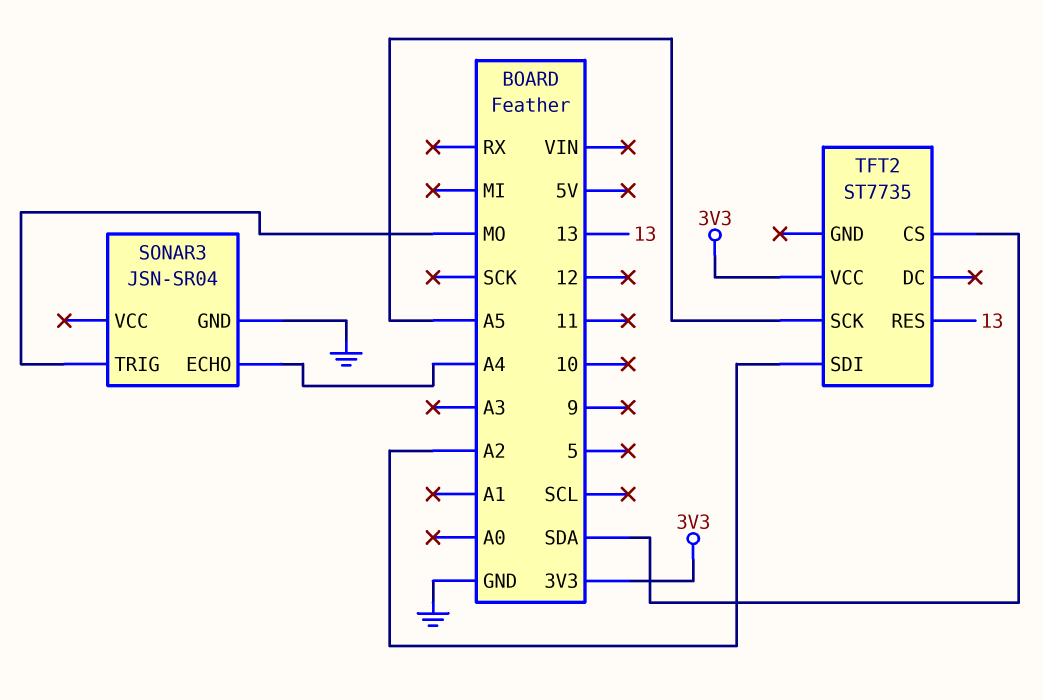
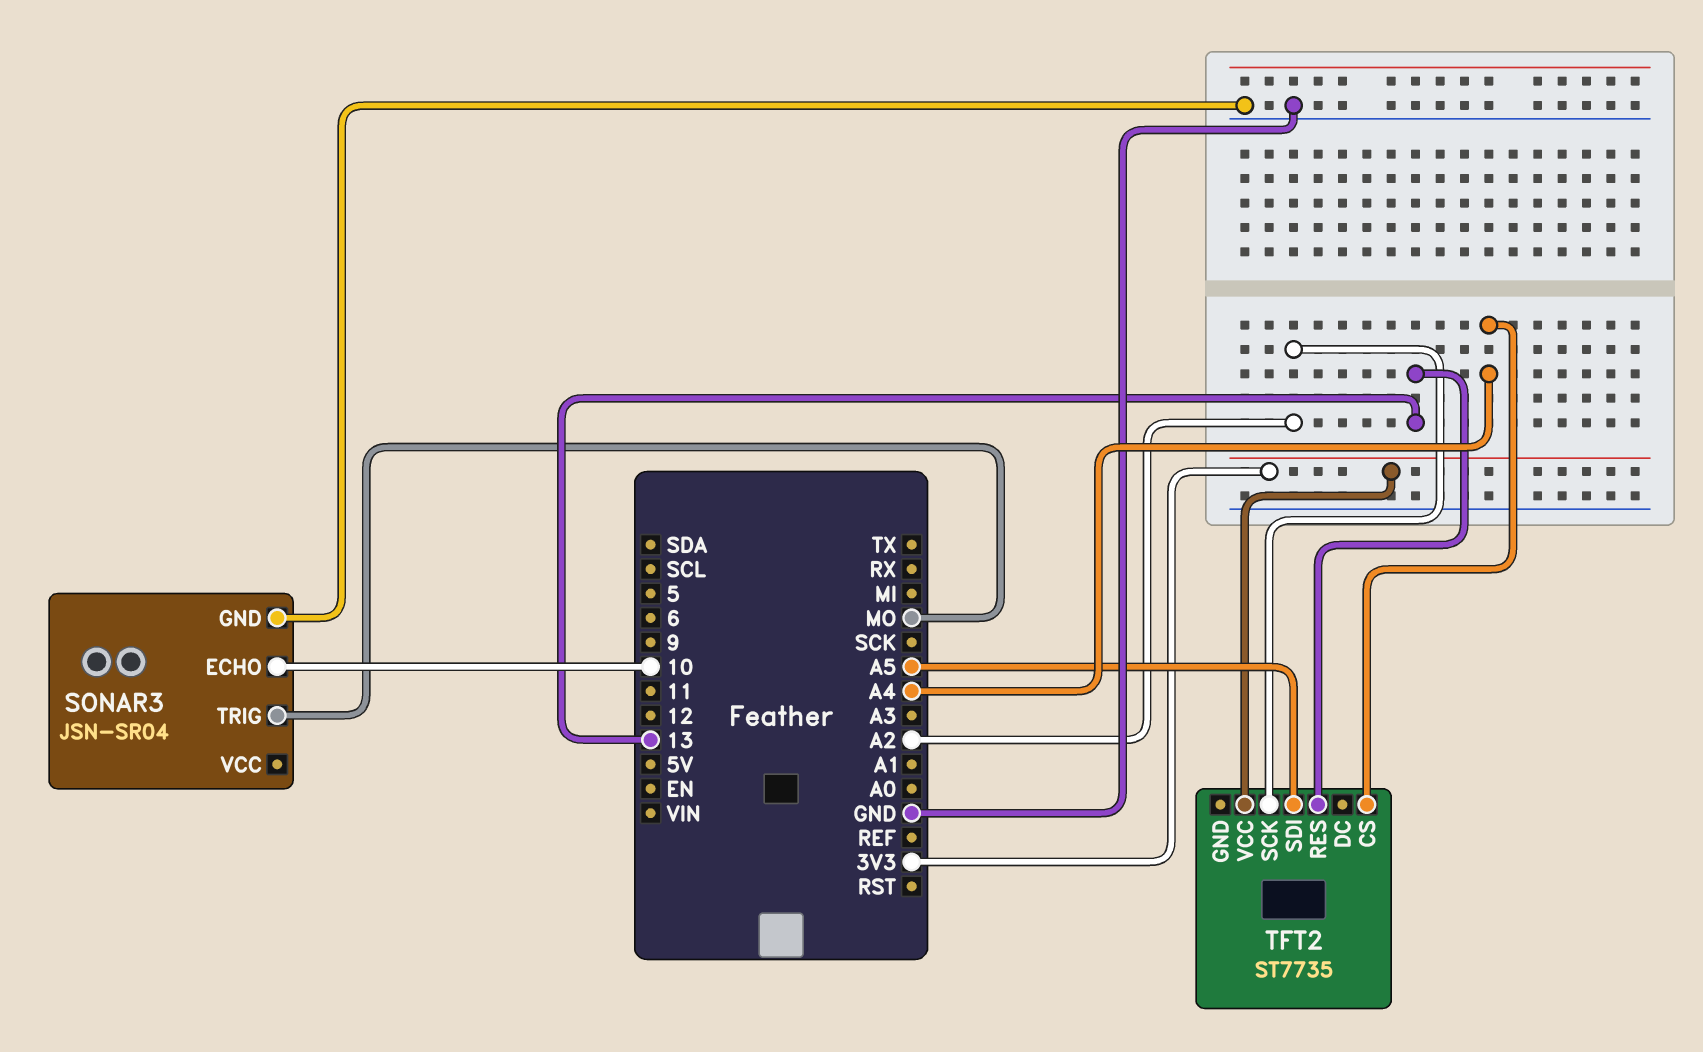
SONAR3 pin ECHO: A4 -> 10
TFT2 pin CS: SDA -> A4
TFT2 pin SCK: A5 -> A2
TFT2 pin SDI: A2 -> A5

